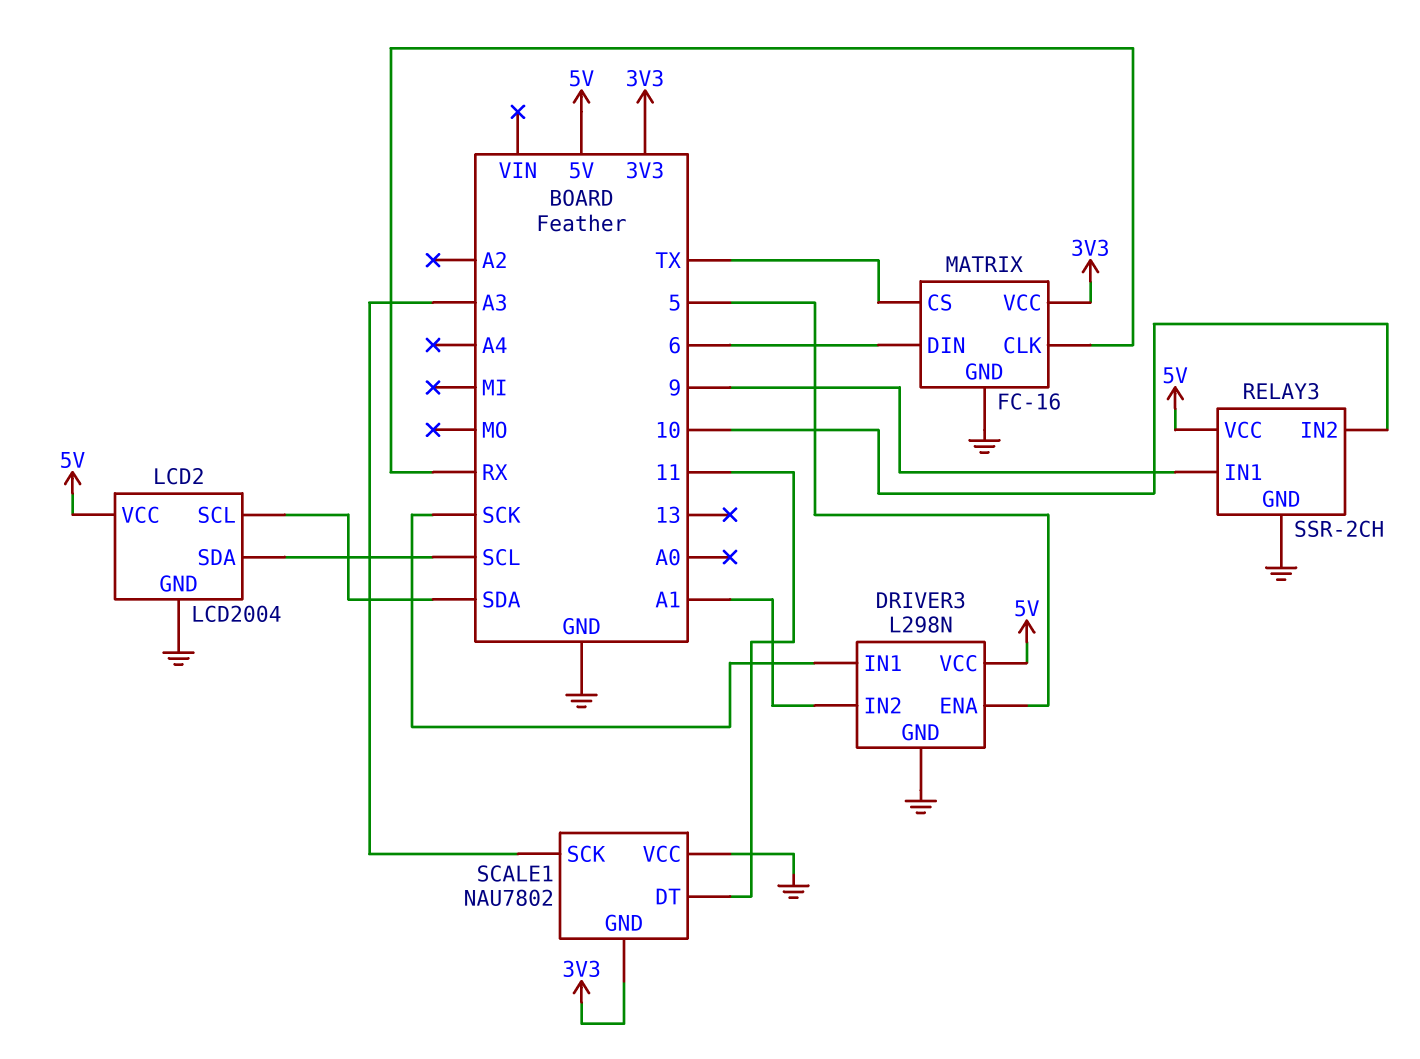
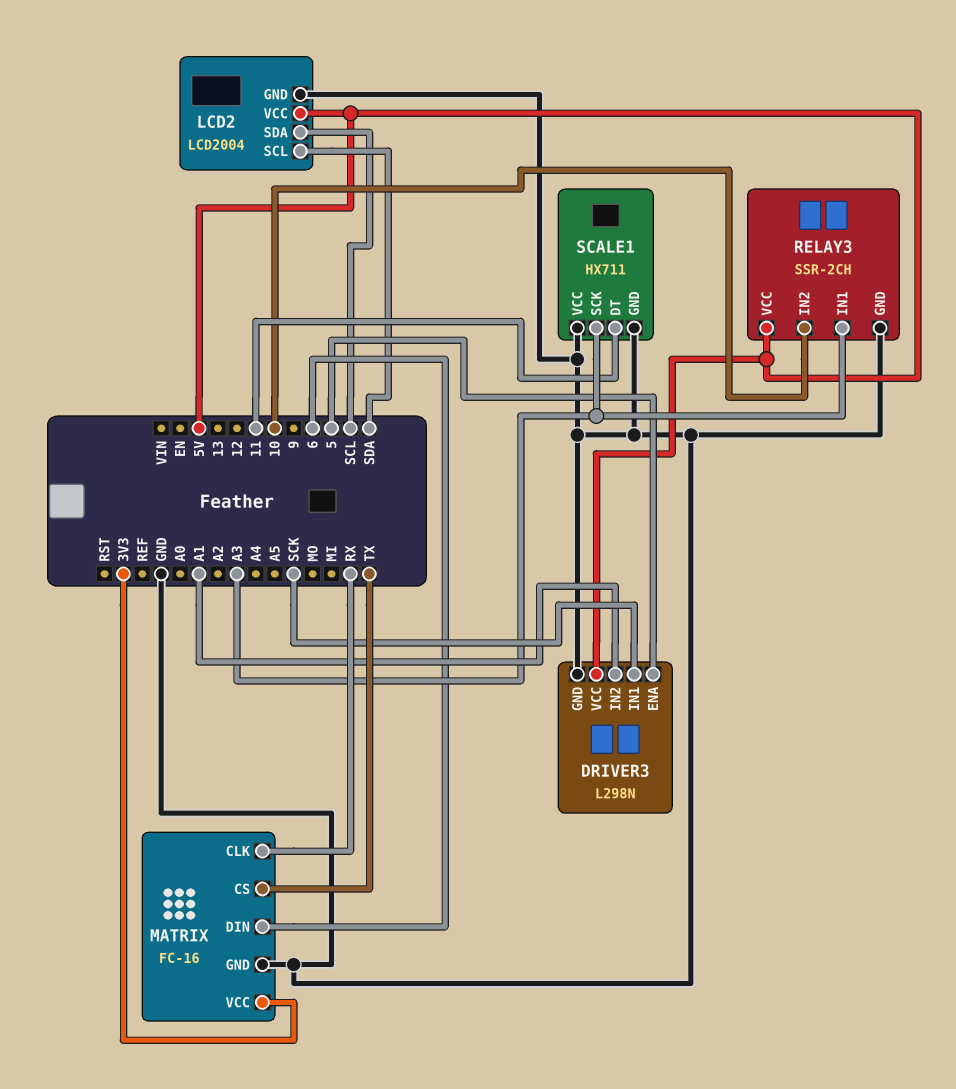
RELAY3 pin IN1: 9 -> A3
SCALE1: NAU7802 -> HX711
SCALE1 pin GND: 3V3 -> GND

